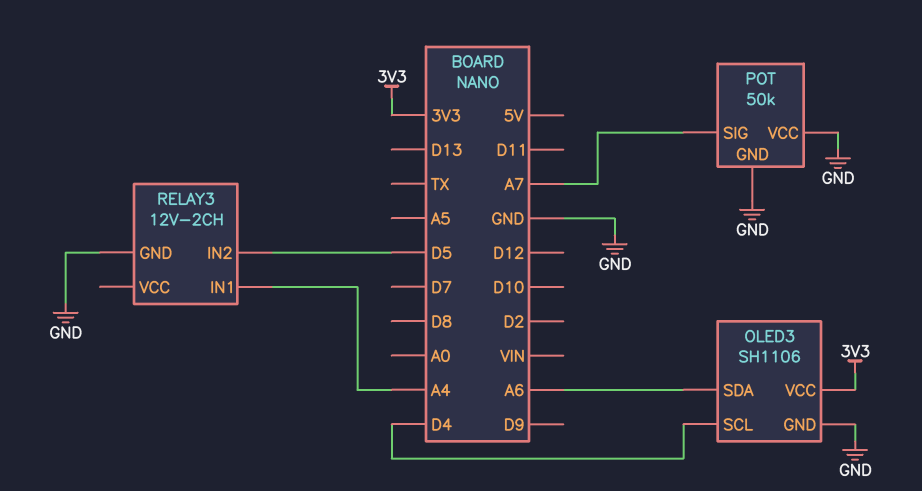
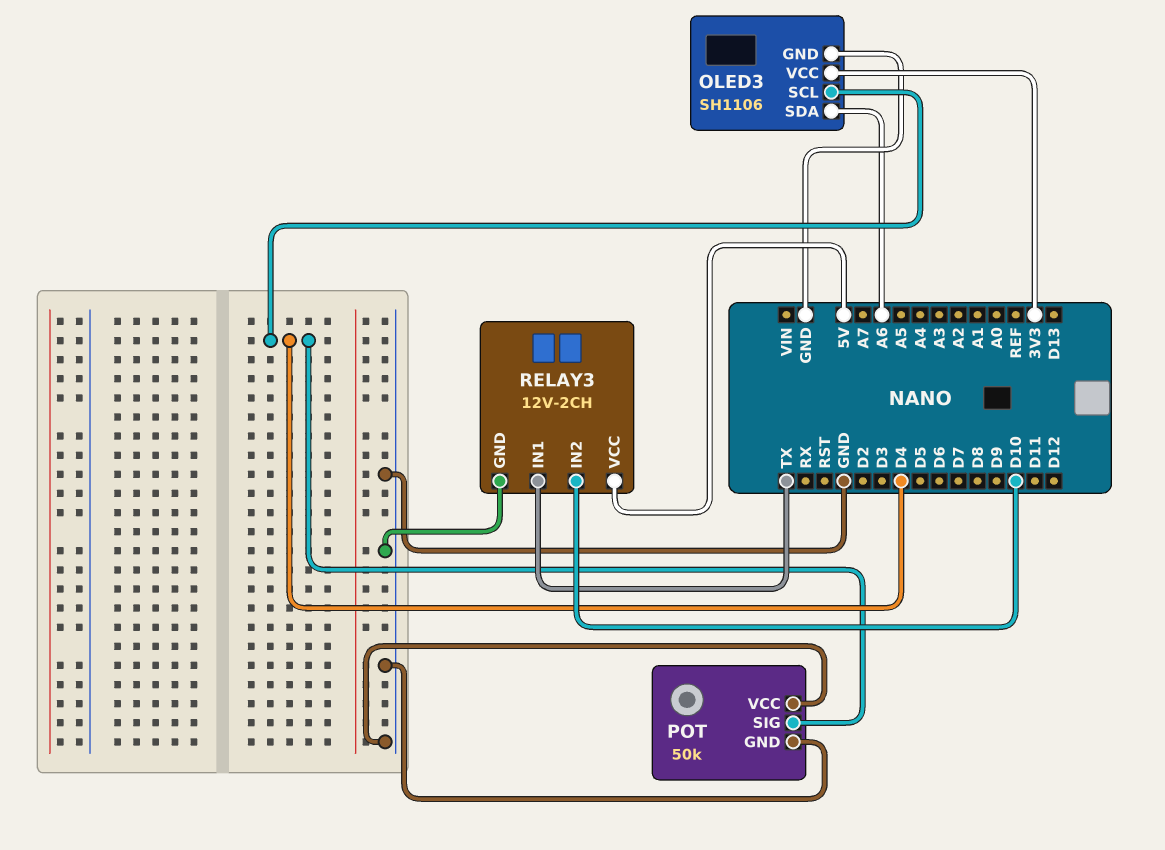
POT pin SIG: A7 -> D4
RELAY3 pin IN1: A4 -> TX
RELAY3 pin IN2: D5 -> D10
RELAY3 pin VCC: none -> 5V

